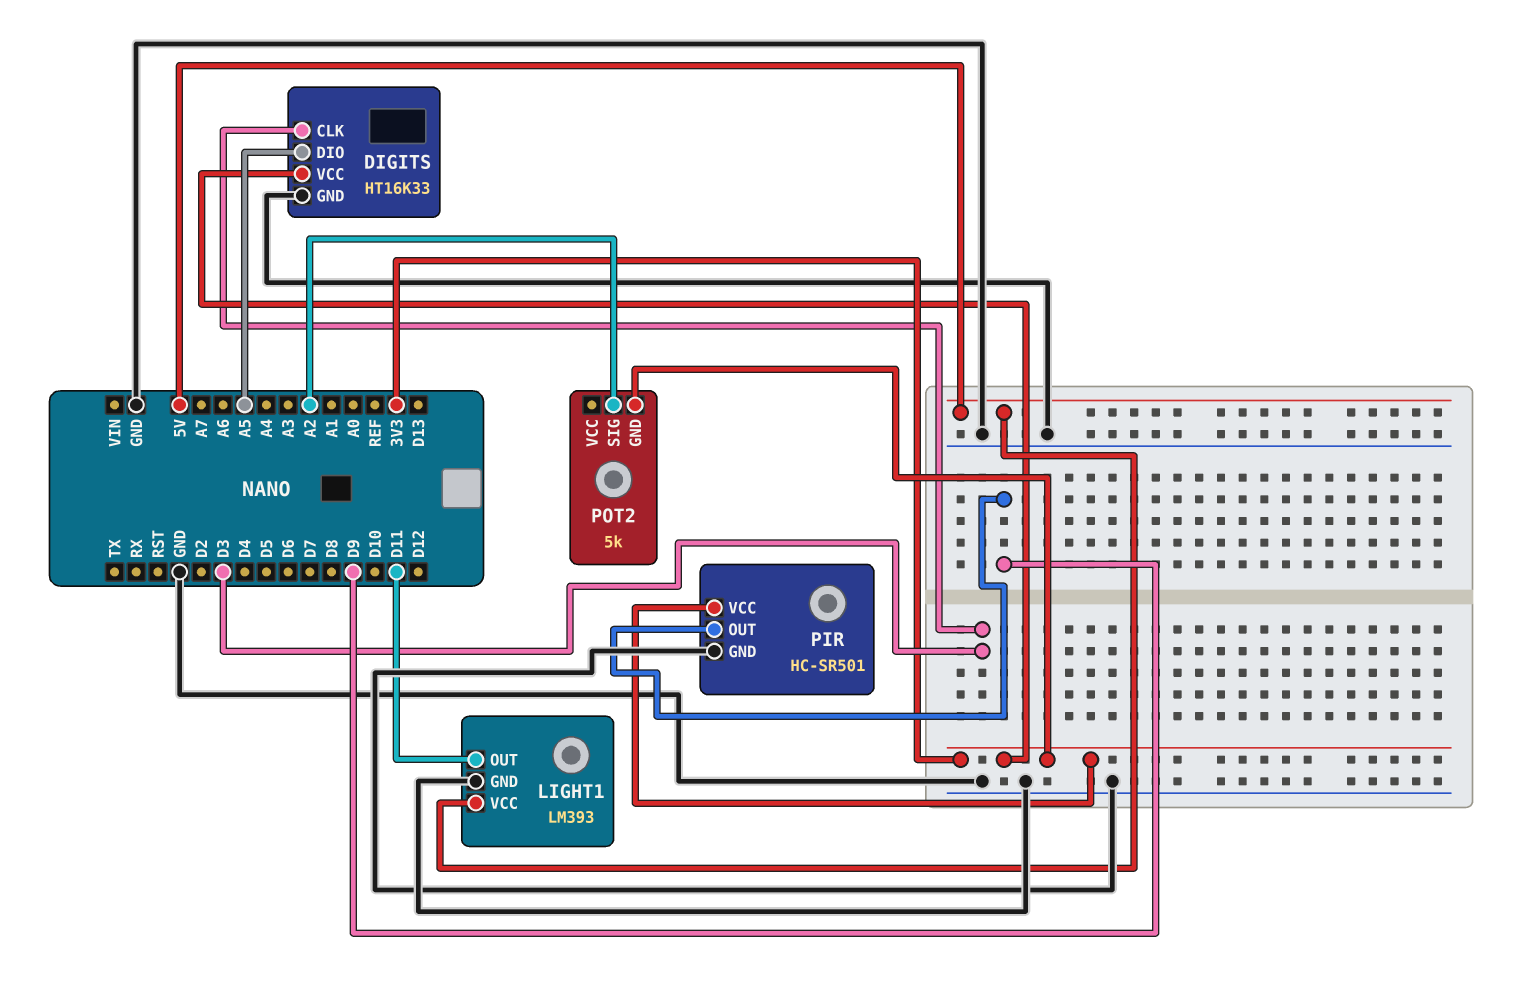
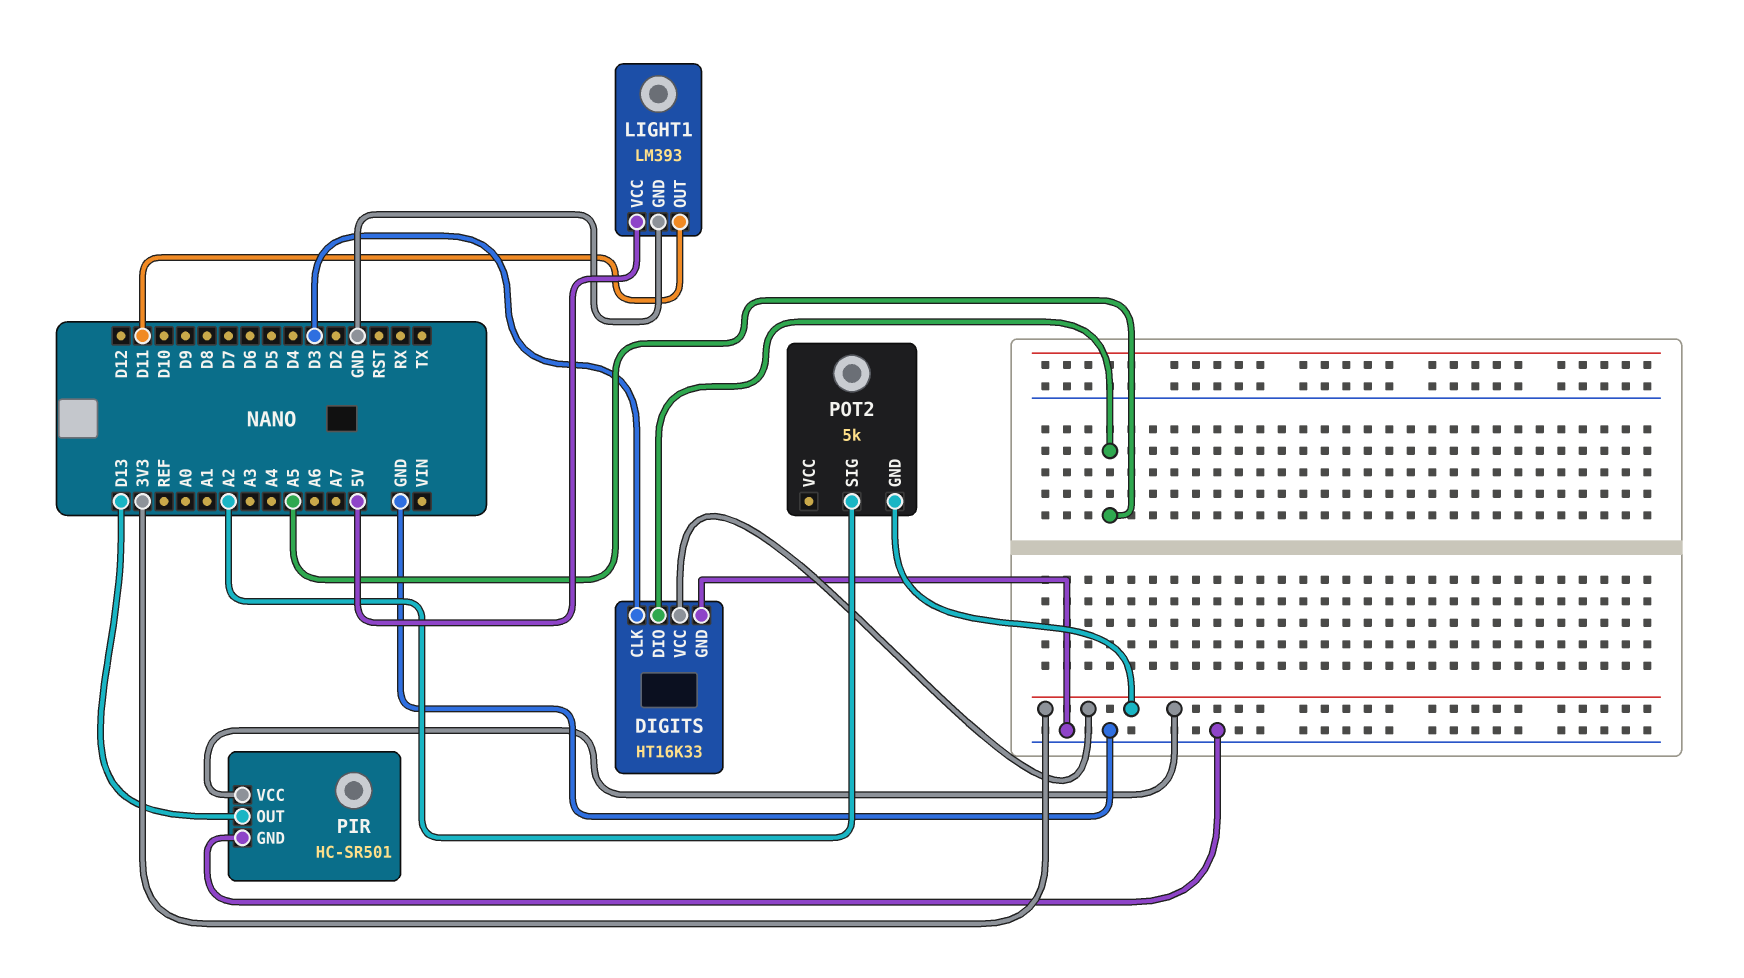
PIR pin OUT: D9 -> D13

